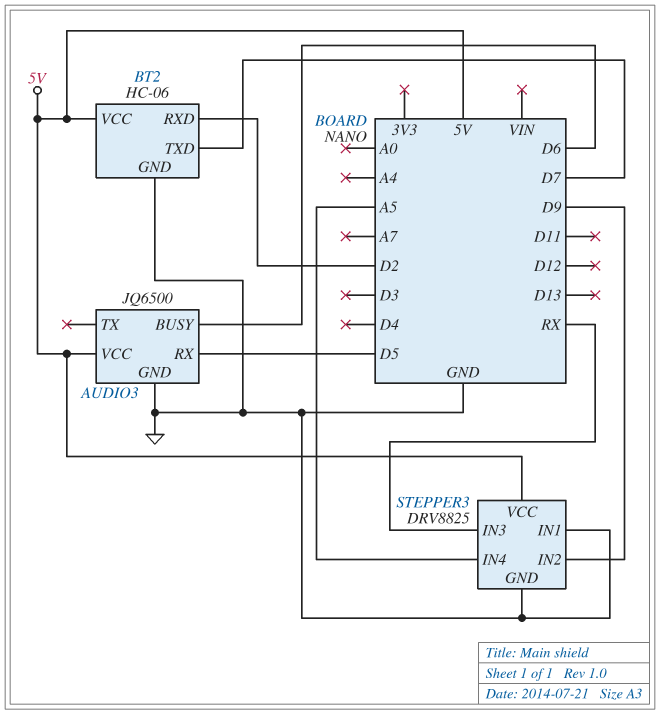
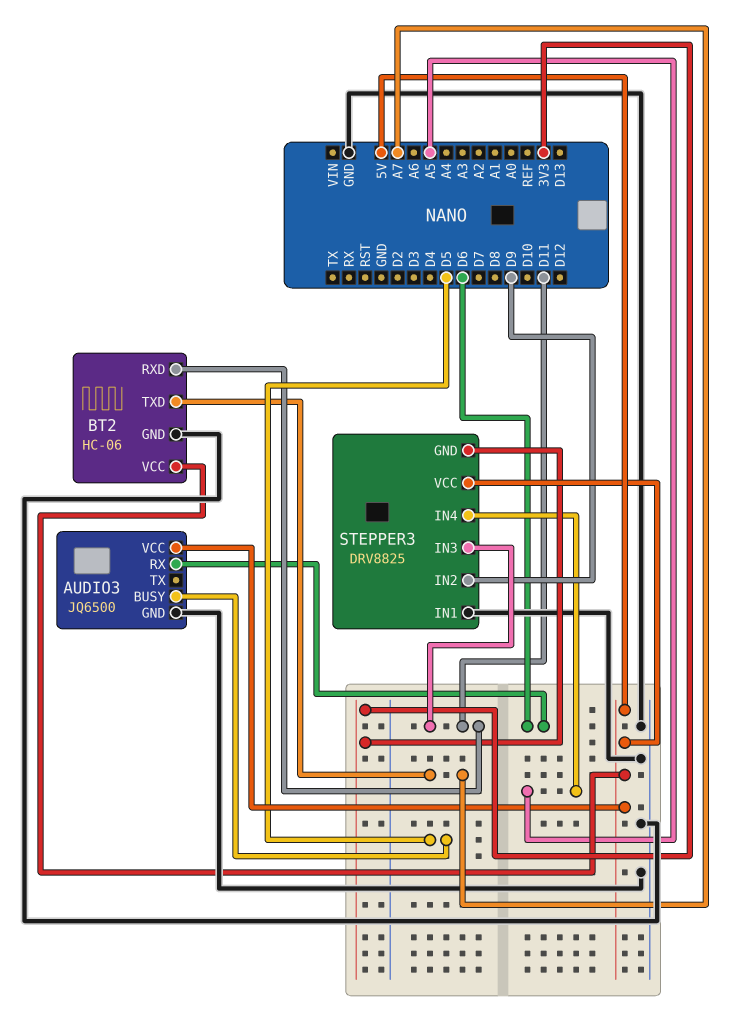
AUDIO3 pin BUSY: D6 -> D5
AUDIO3 pin RX: D5 -> D6
BT2 pin RXD: D2 -> D11
BT2 pin TXD: D7 -> A7
STEPPER3 pin GND: GND -> 3V3
STEPPER3 pin IN3: RX -> D11

